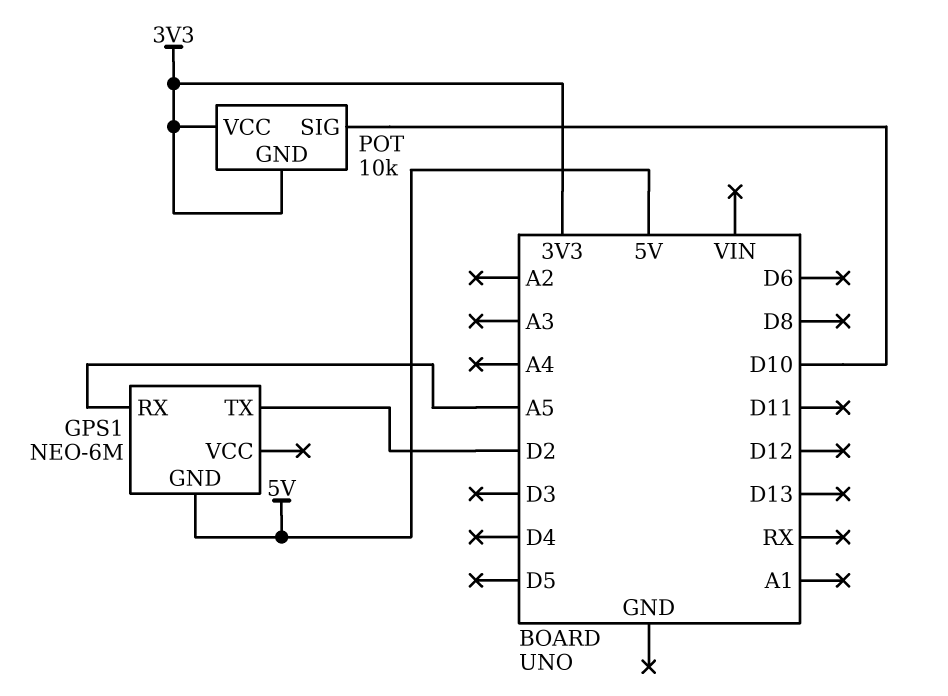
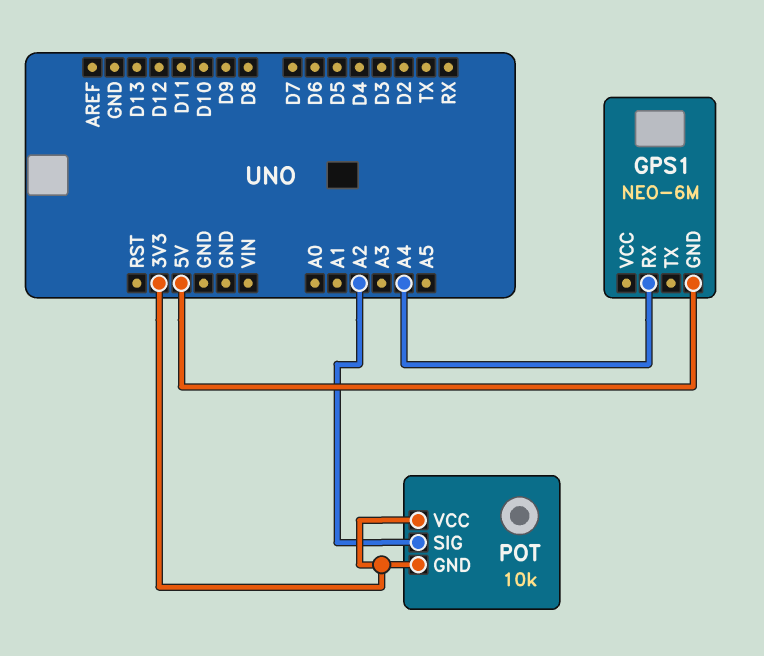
GPS1 pin RX: A5 -> A4
GPS1 pin TX: D2 -> none
POT pin SIG: D10 -> A2

